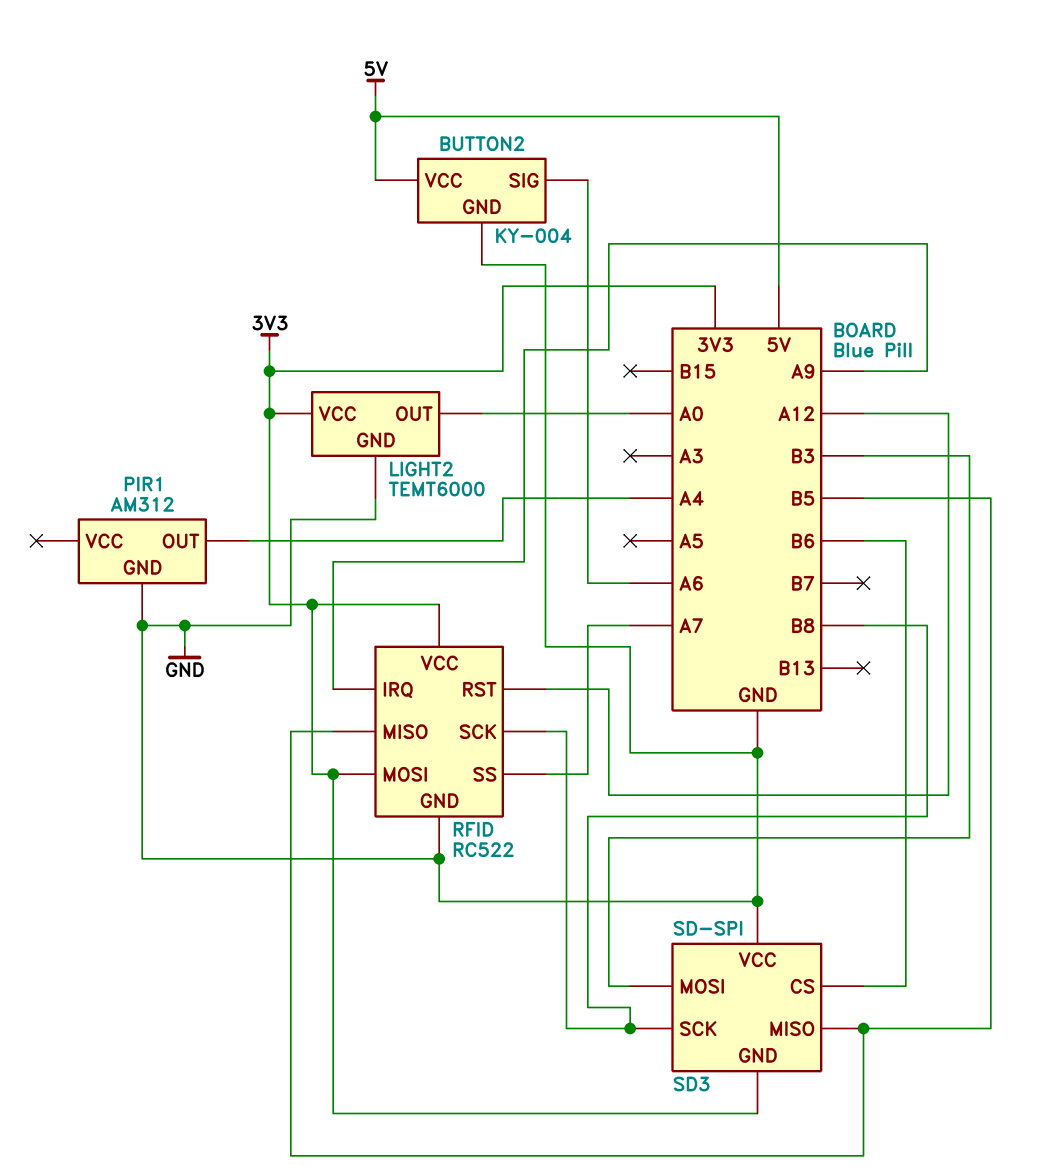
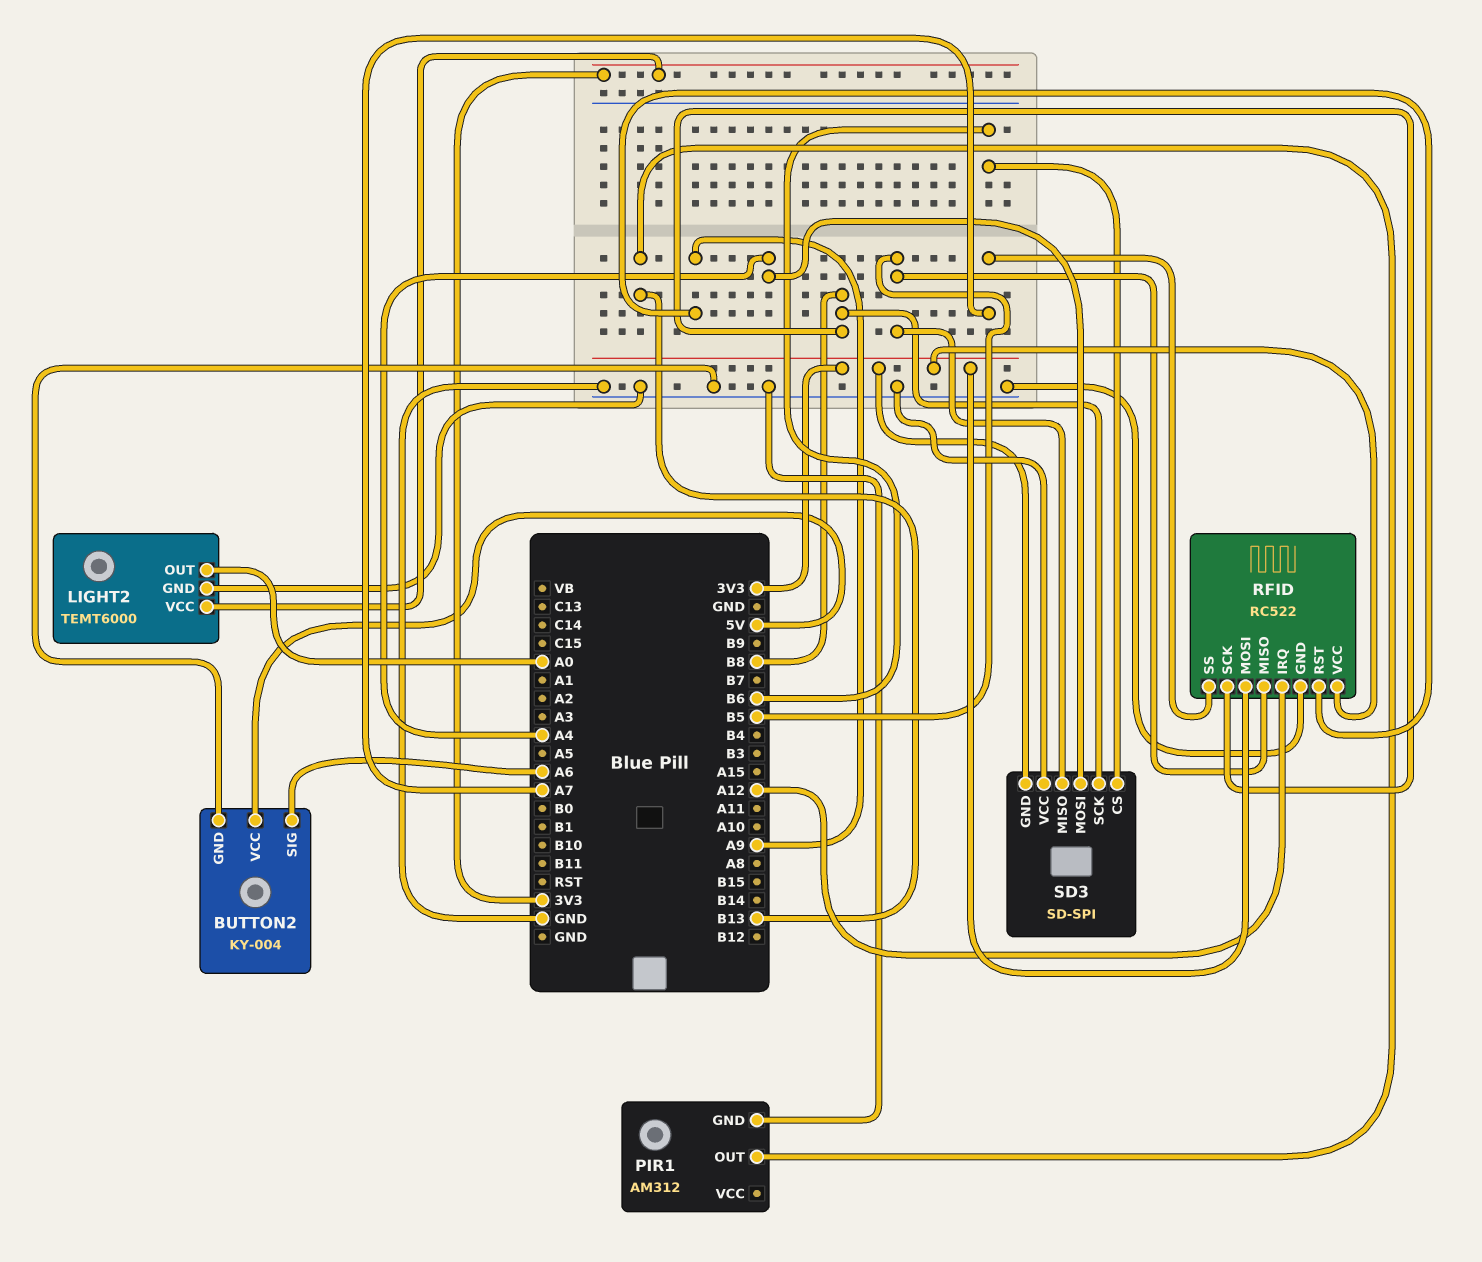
PIR1 pin OUT: A4 -> B13
RFID pin IRQ: A9 -> A12
RFID pin RST: A12 -> A9
SD3 pin MOSI: B3 -> A4

